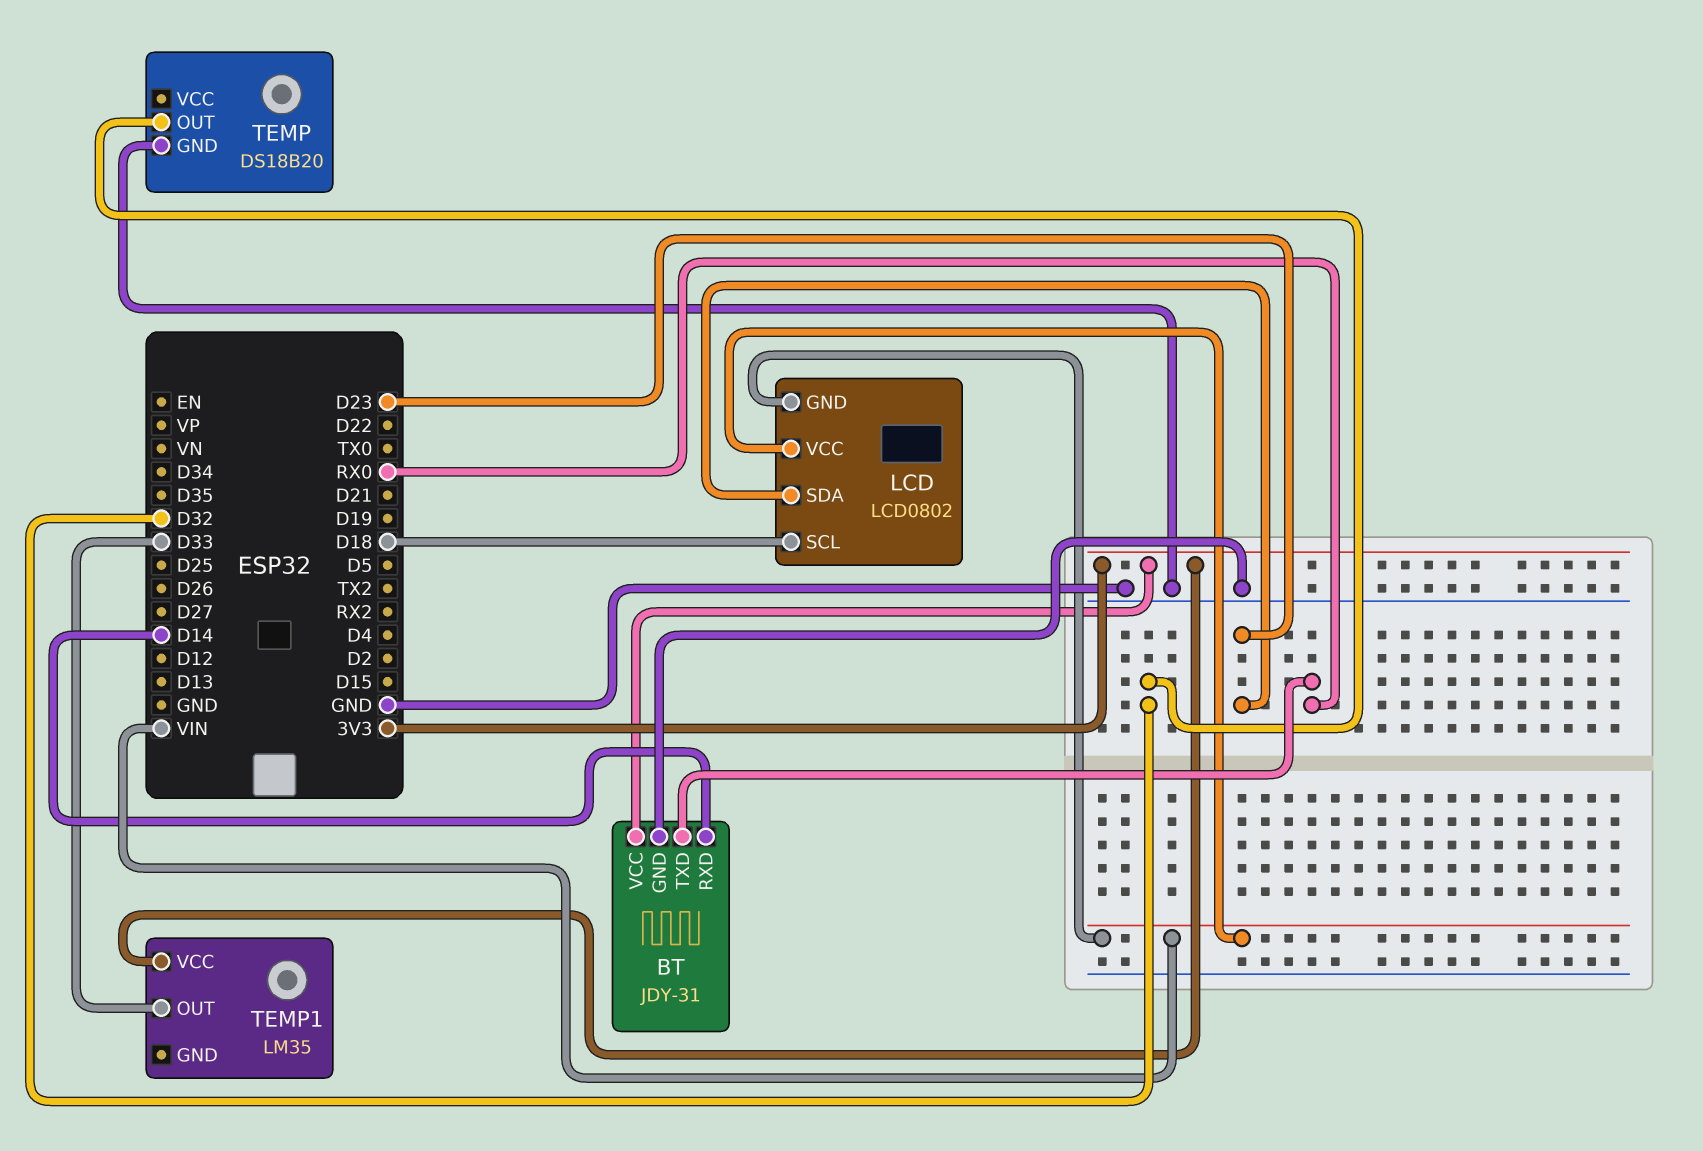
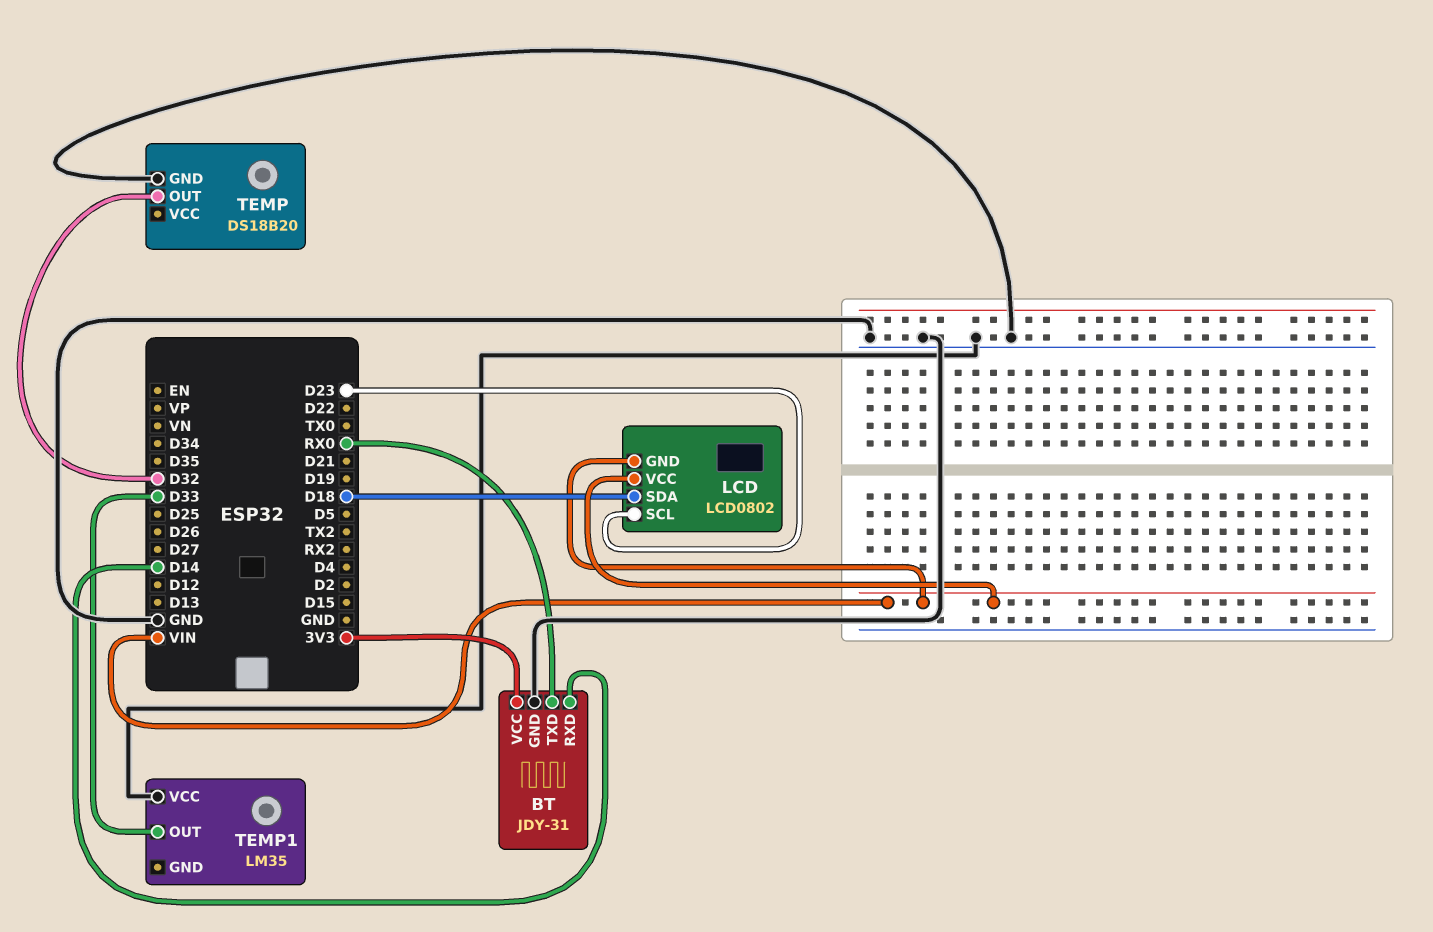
LCD pin SCL: D18 -> D23
LCD pin SDA: D23 -> D18
TEMP1 pin VCC: 3V3 -> GND

